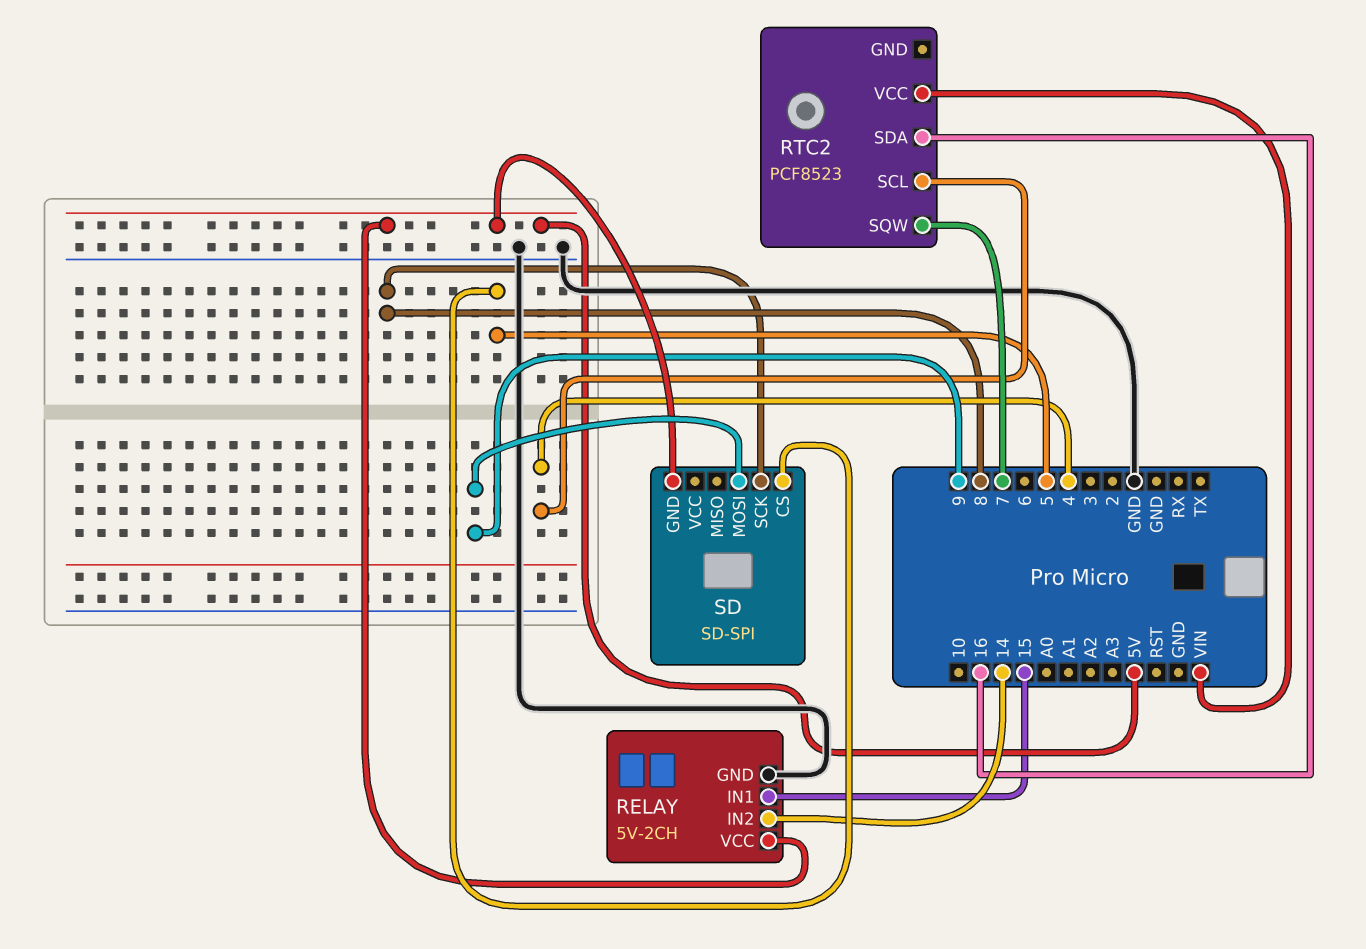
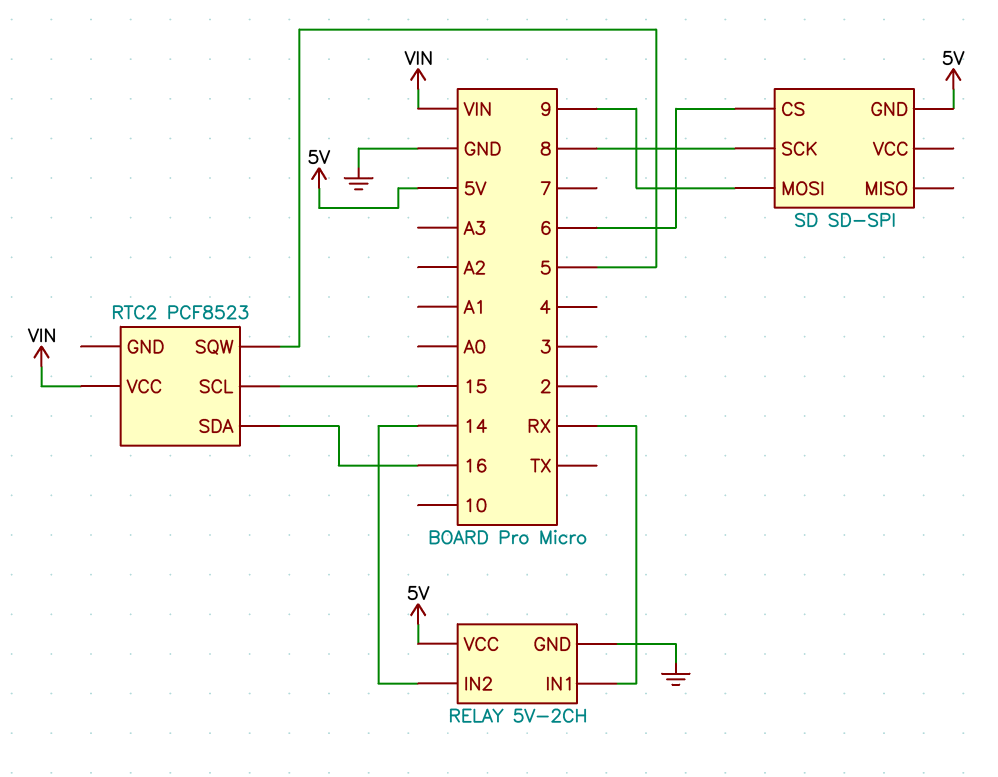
RELAY pin IN1: 15 -> RX
RTC2 pin SCL: 4 -> 15
RTC2 pin SQW: 7 -> 5
SD pin CS: 5 -> 6

